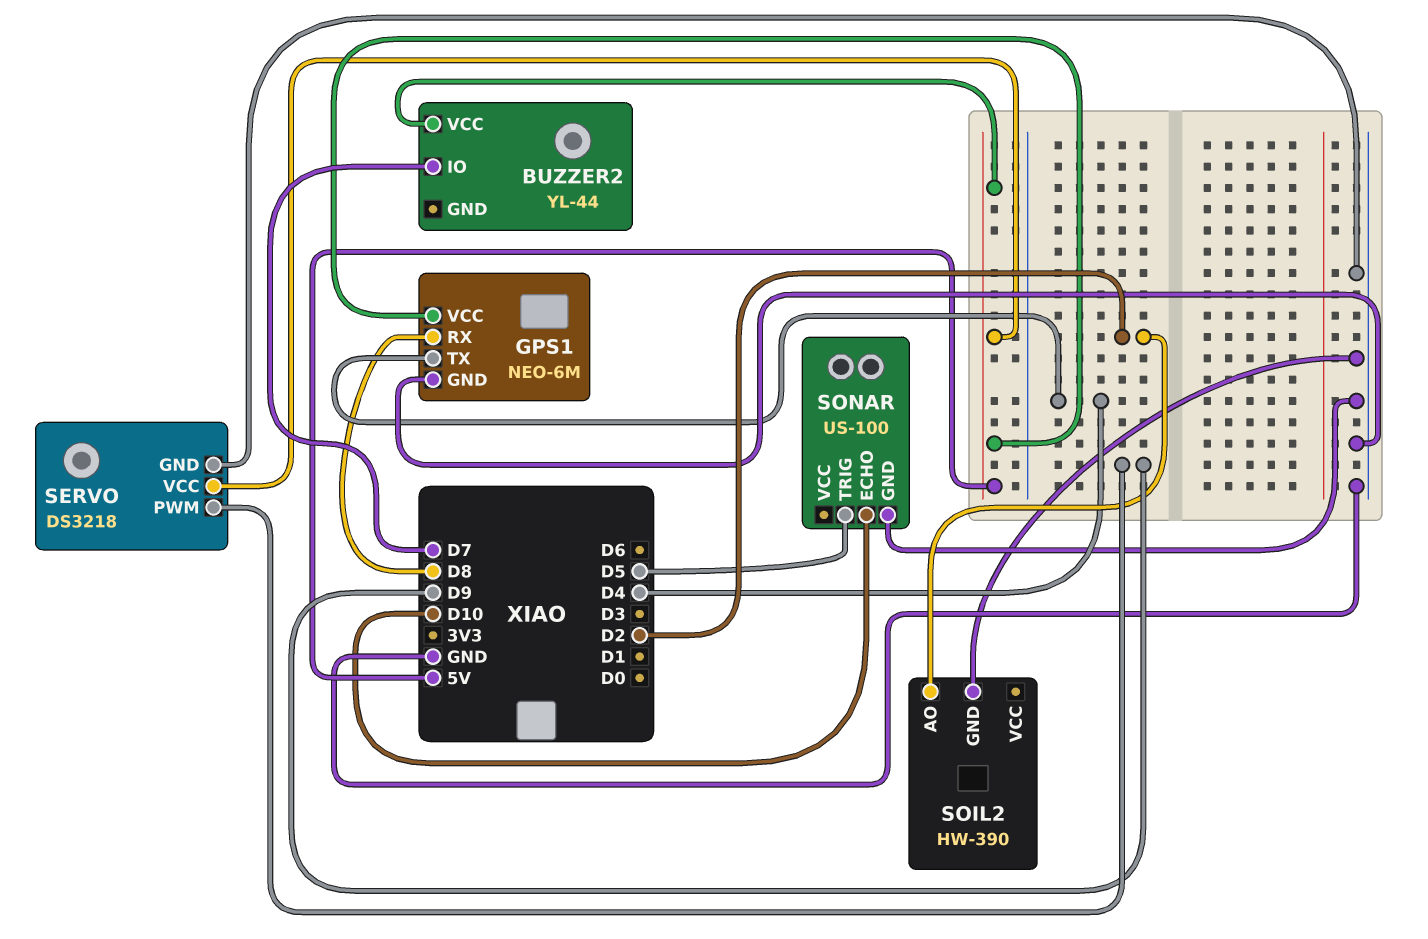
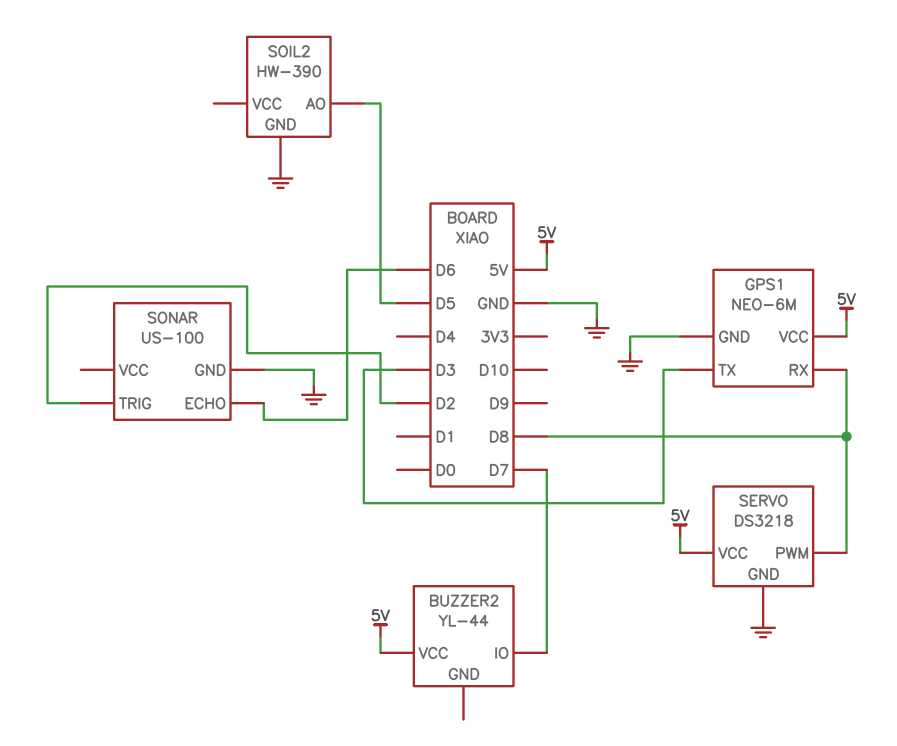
GPS1 pin TX: D4 -> D3
SERVO pin PWM: D9 -> D8
SOIL2 pin AO: D2 -> D5
SONAR pin ECHO: D10 -> D6
SONAR pin TRIG: D5 -> D2

